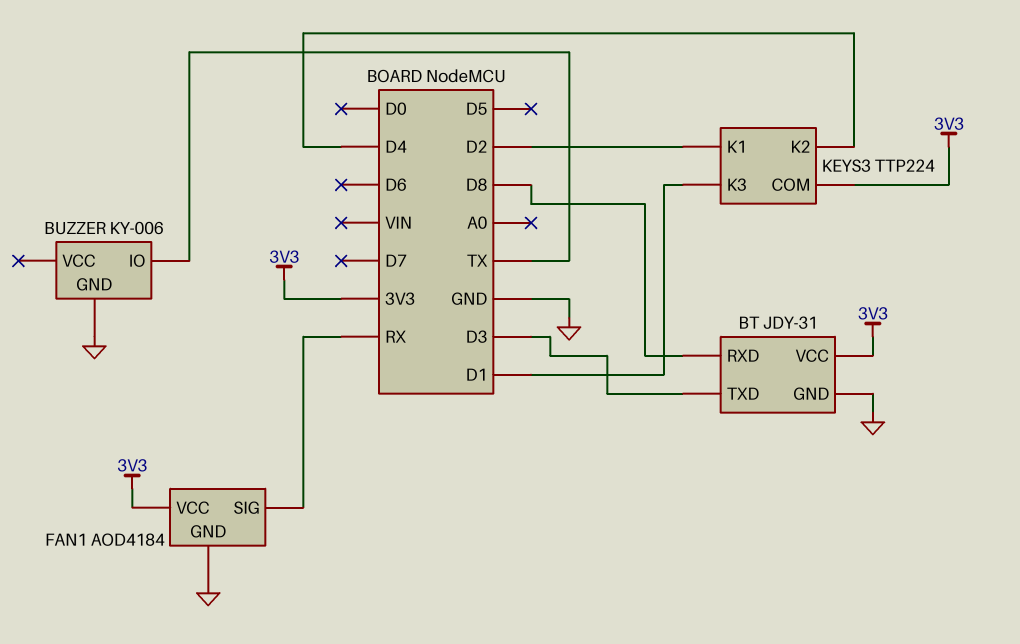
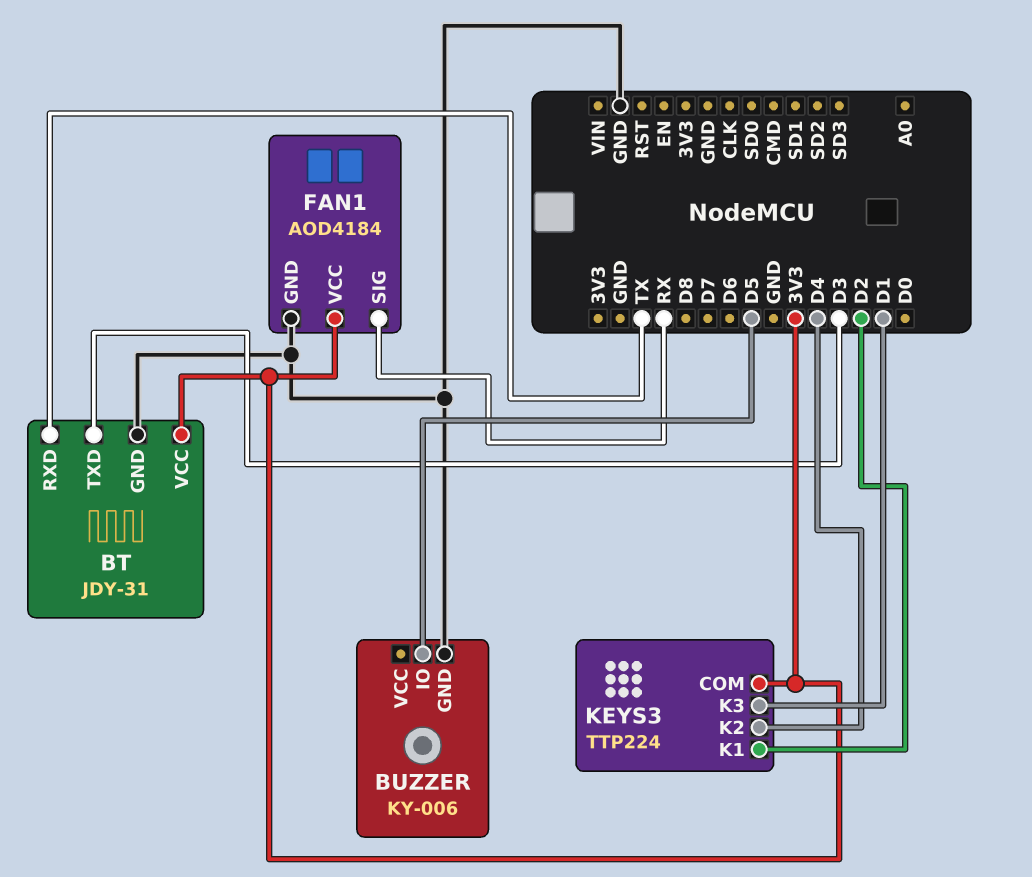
BT pin RXD: D8 -> TX
BUZZER pin IO: TX -> D5

